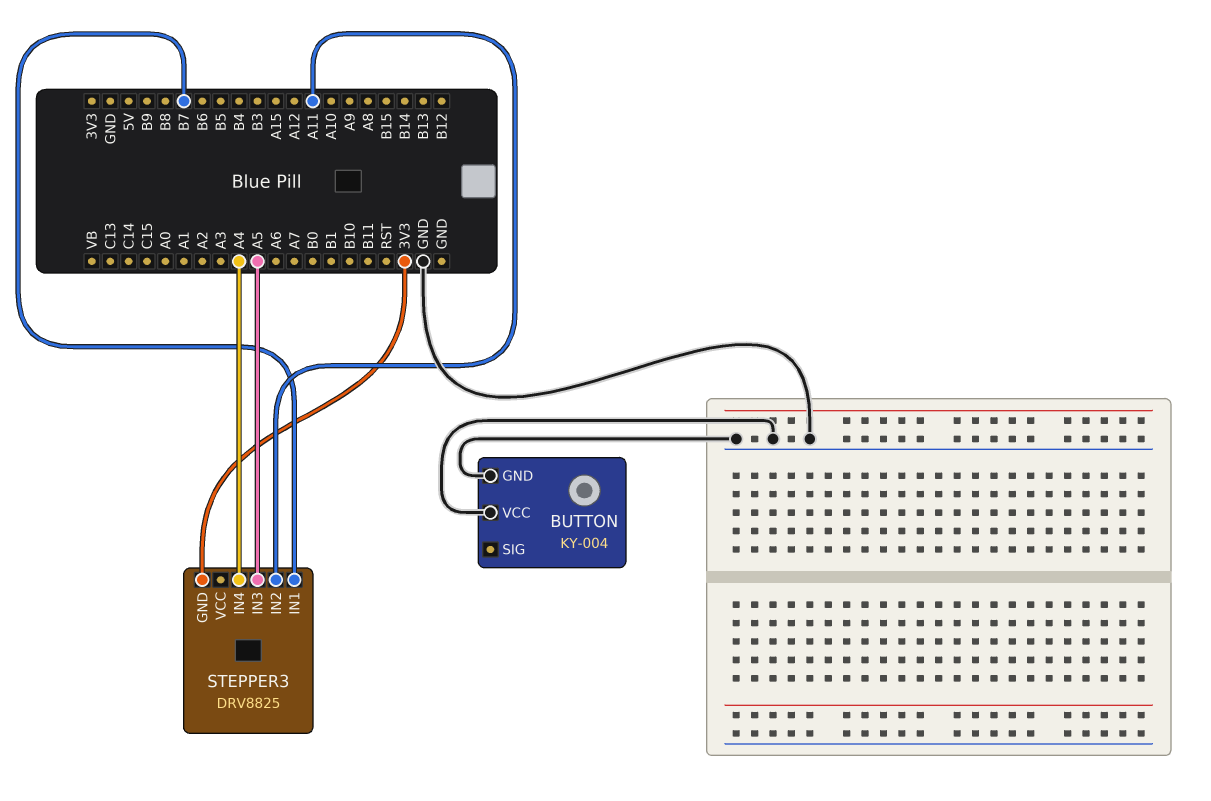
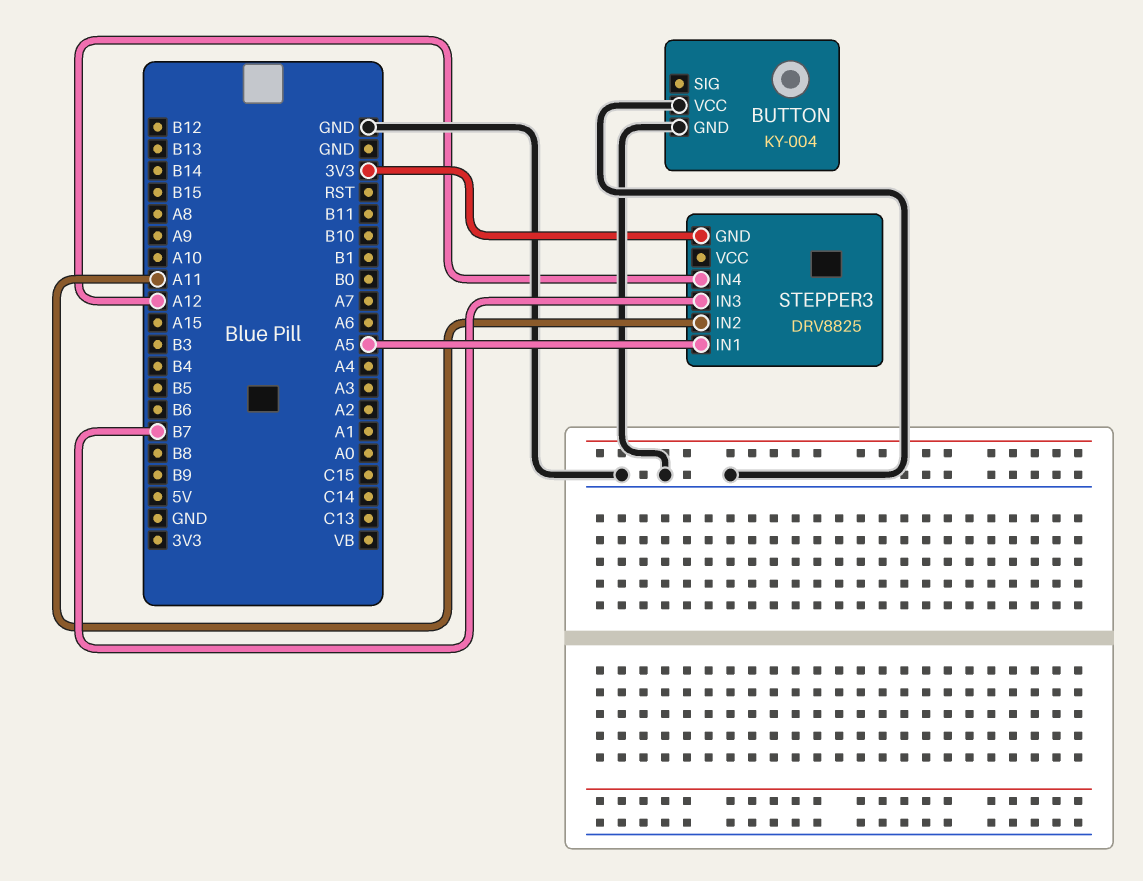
STEPPER3 pin IN1: B7 -> A5
STEPPER3 pin IN3: A5 -> B7
STEPPER3 pin IN4: A4 -> A12

